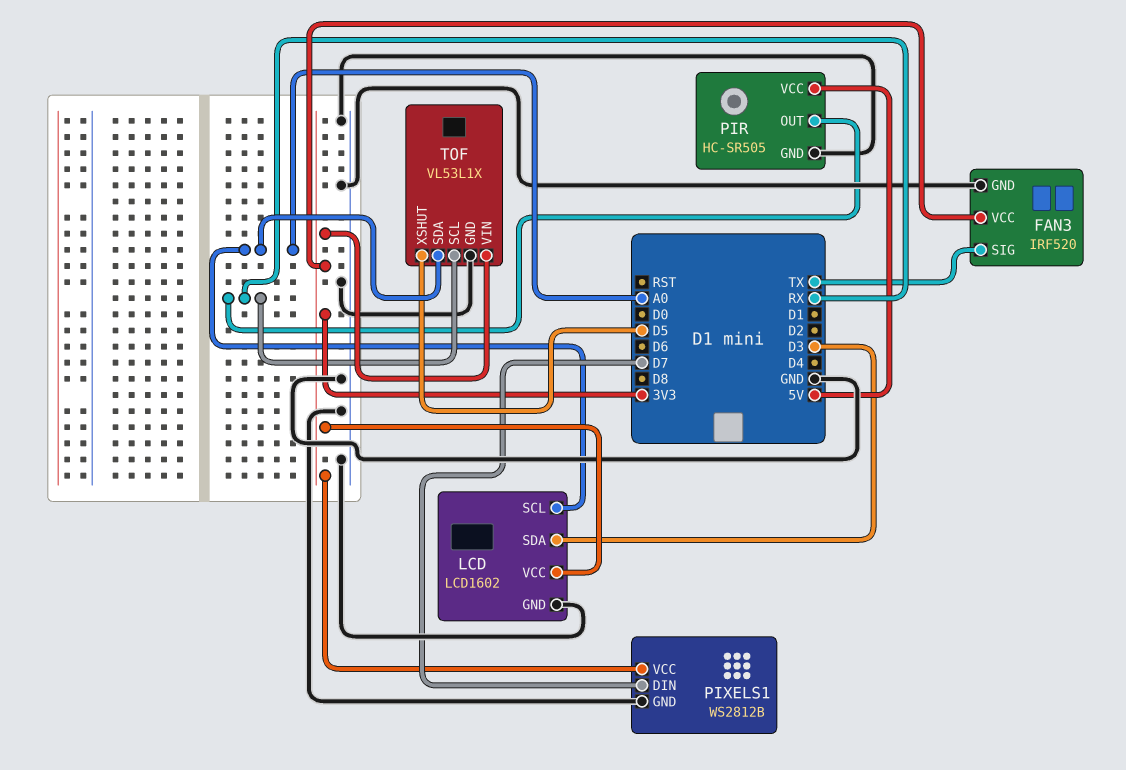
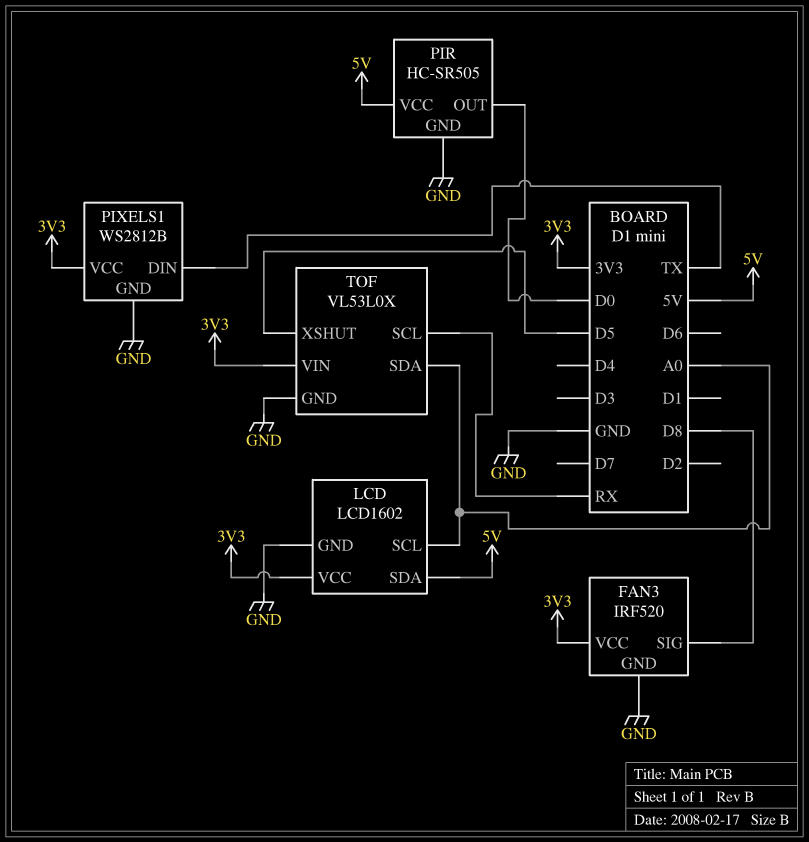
FAN3 pin SIG: TX -> D8
LCD pin SDA: D3 -> 5V
PIR pin OUT: RX -> D0
PIXELS1 pin DIN: D7 -> TX
TOF: VL53L1X -> VL53L0X

